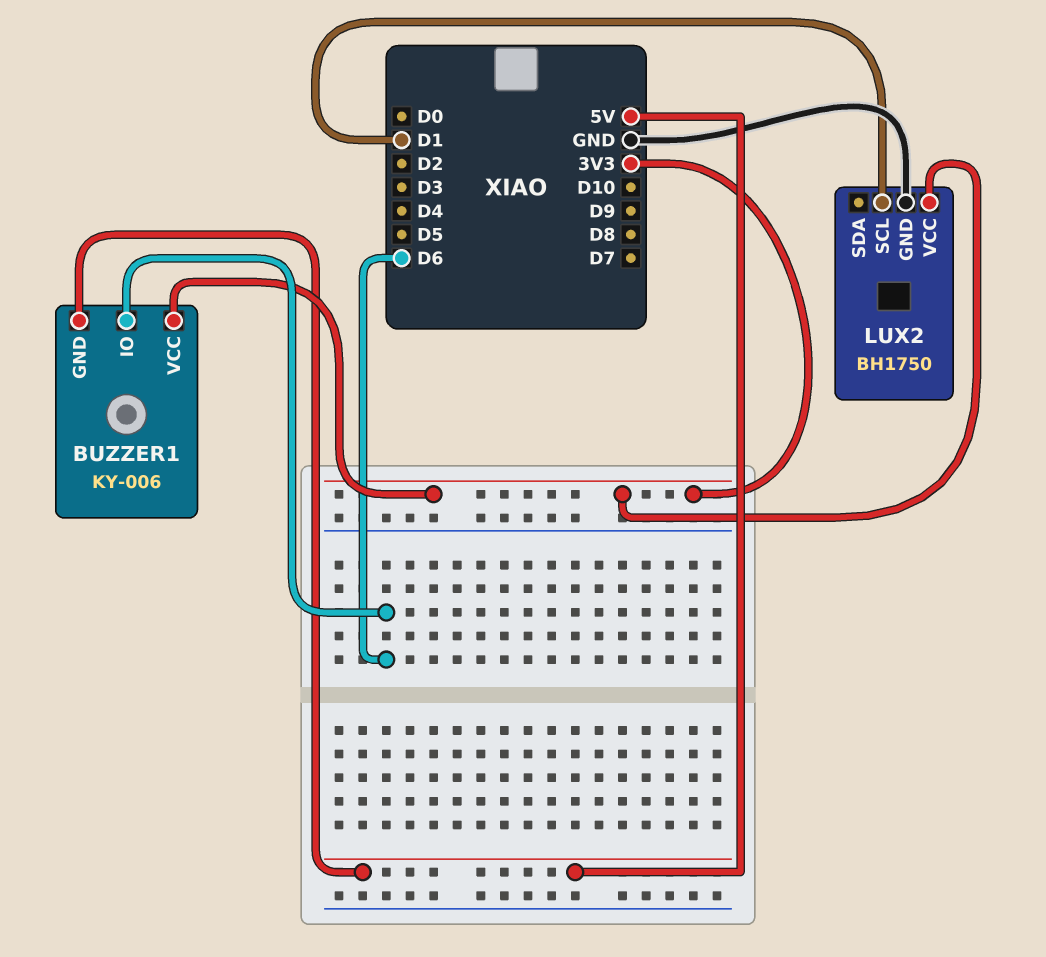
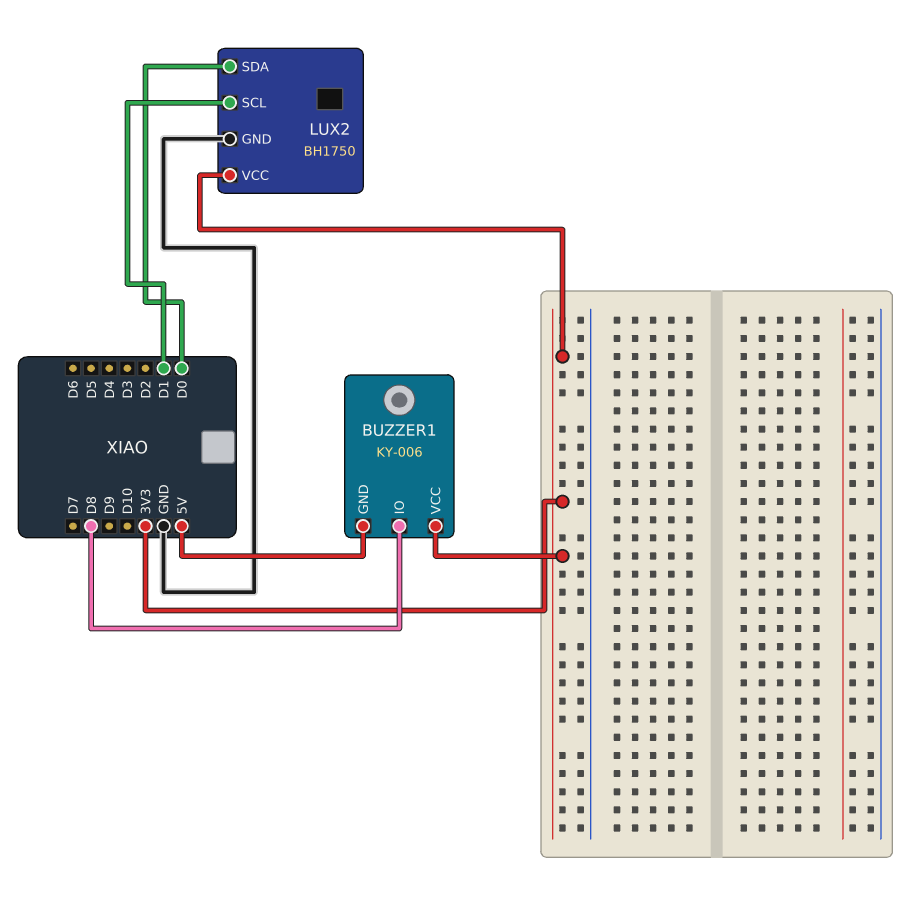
BUZZER1 pin IO: D6 -> D8
LUX2 pin SDA: none -> D0

